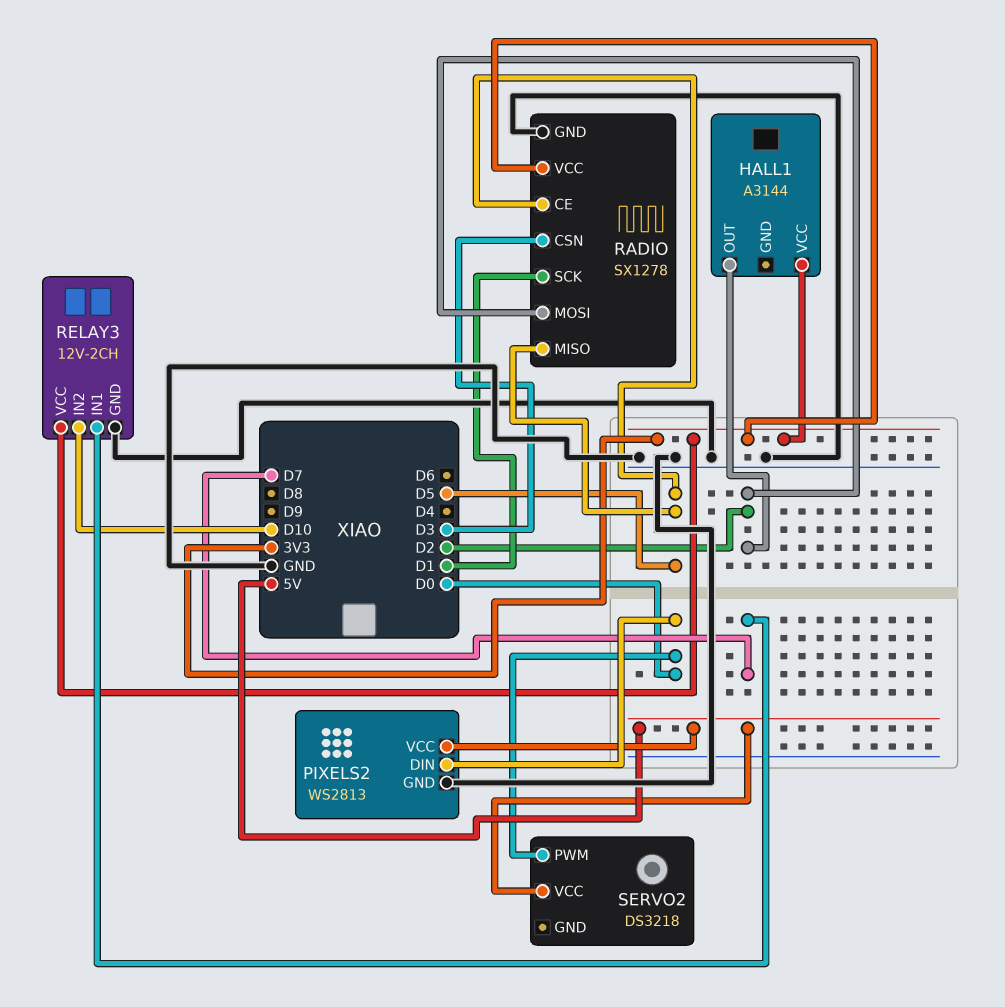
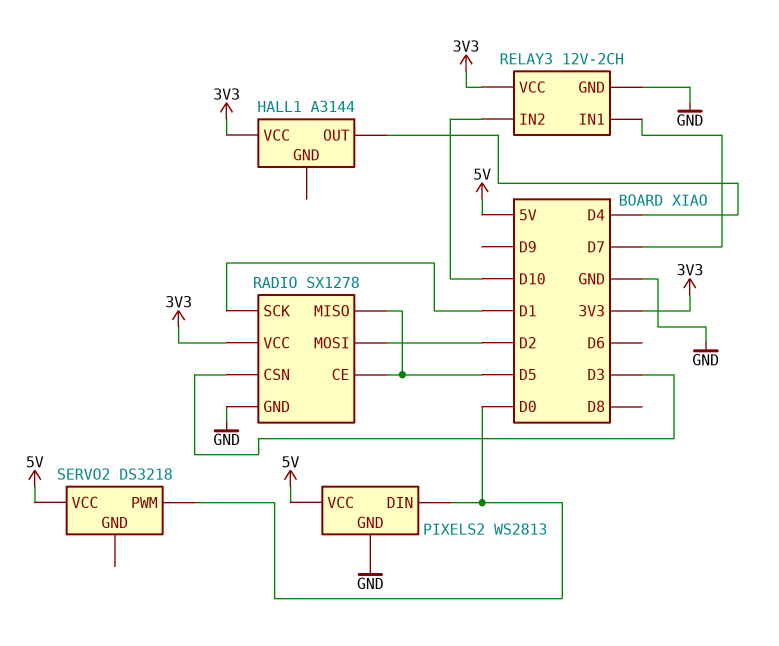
HALL1 pin OUT: D2 -> D4

